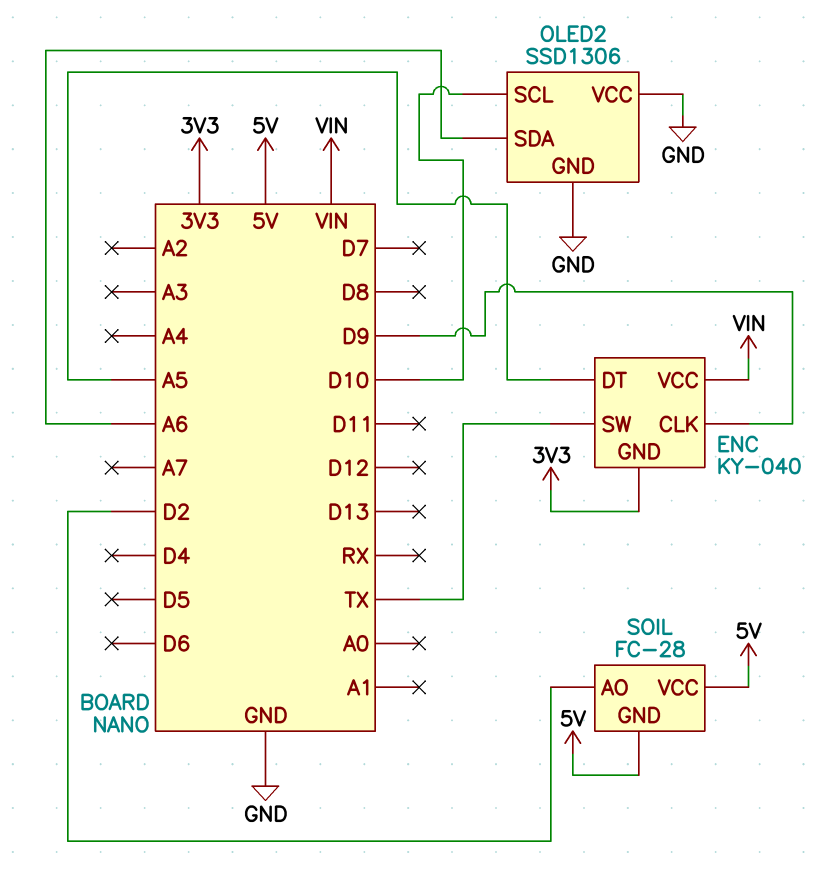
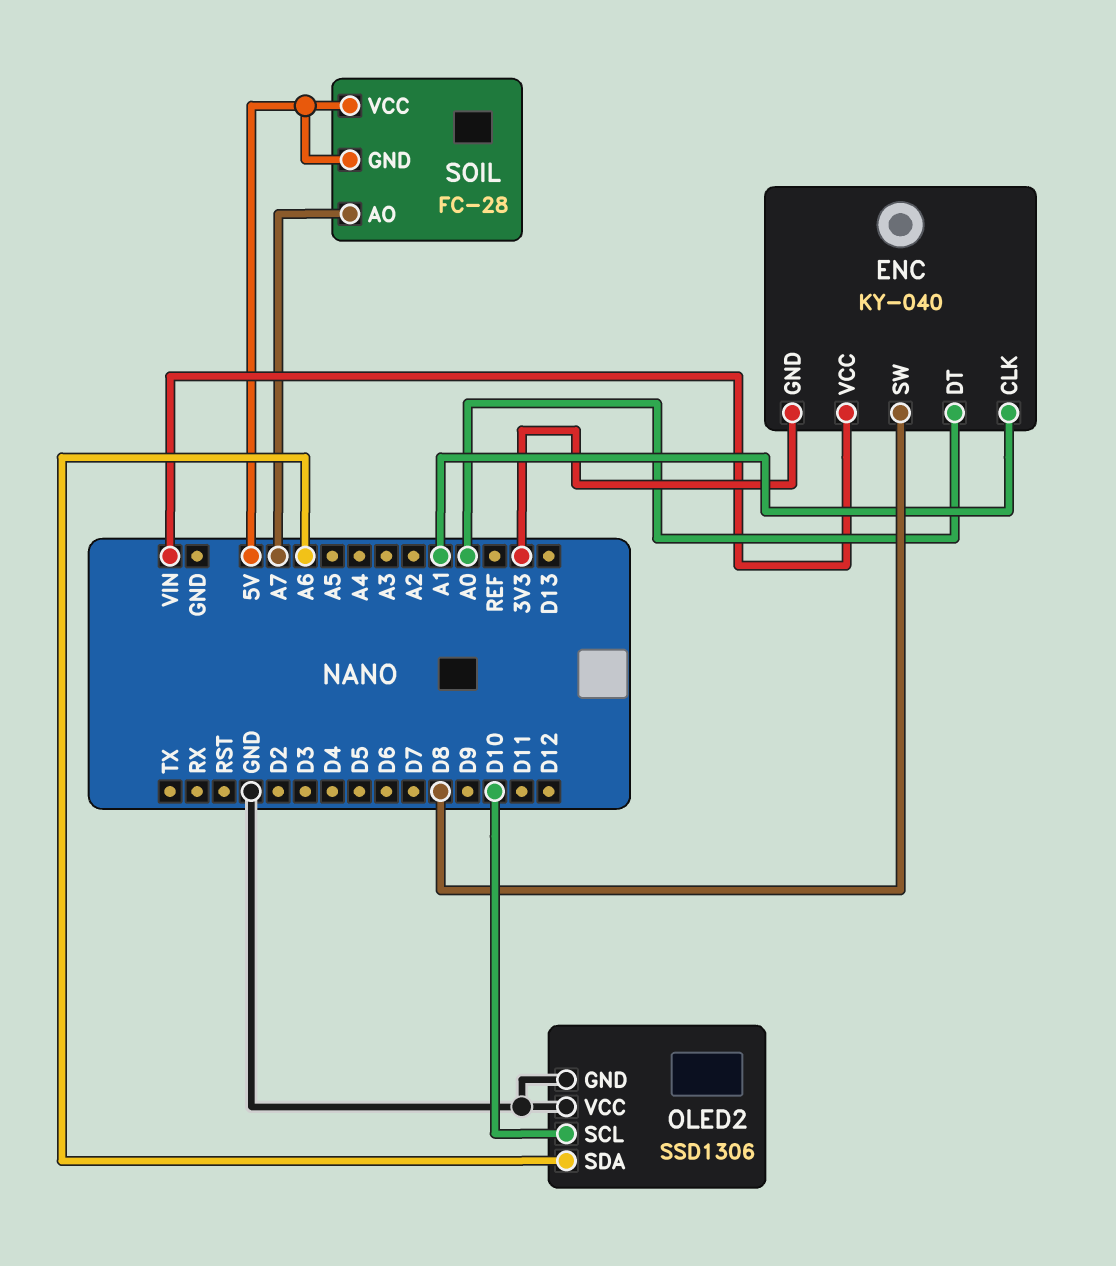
ENC pin CLK: D9 -> A1
ENC pin DT: A5 -> A0
ENC pin SW: TX -> D8
SOIL pin AO: D2 -> A7

